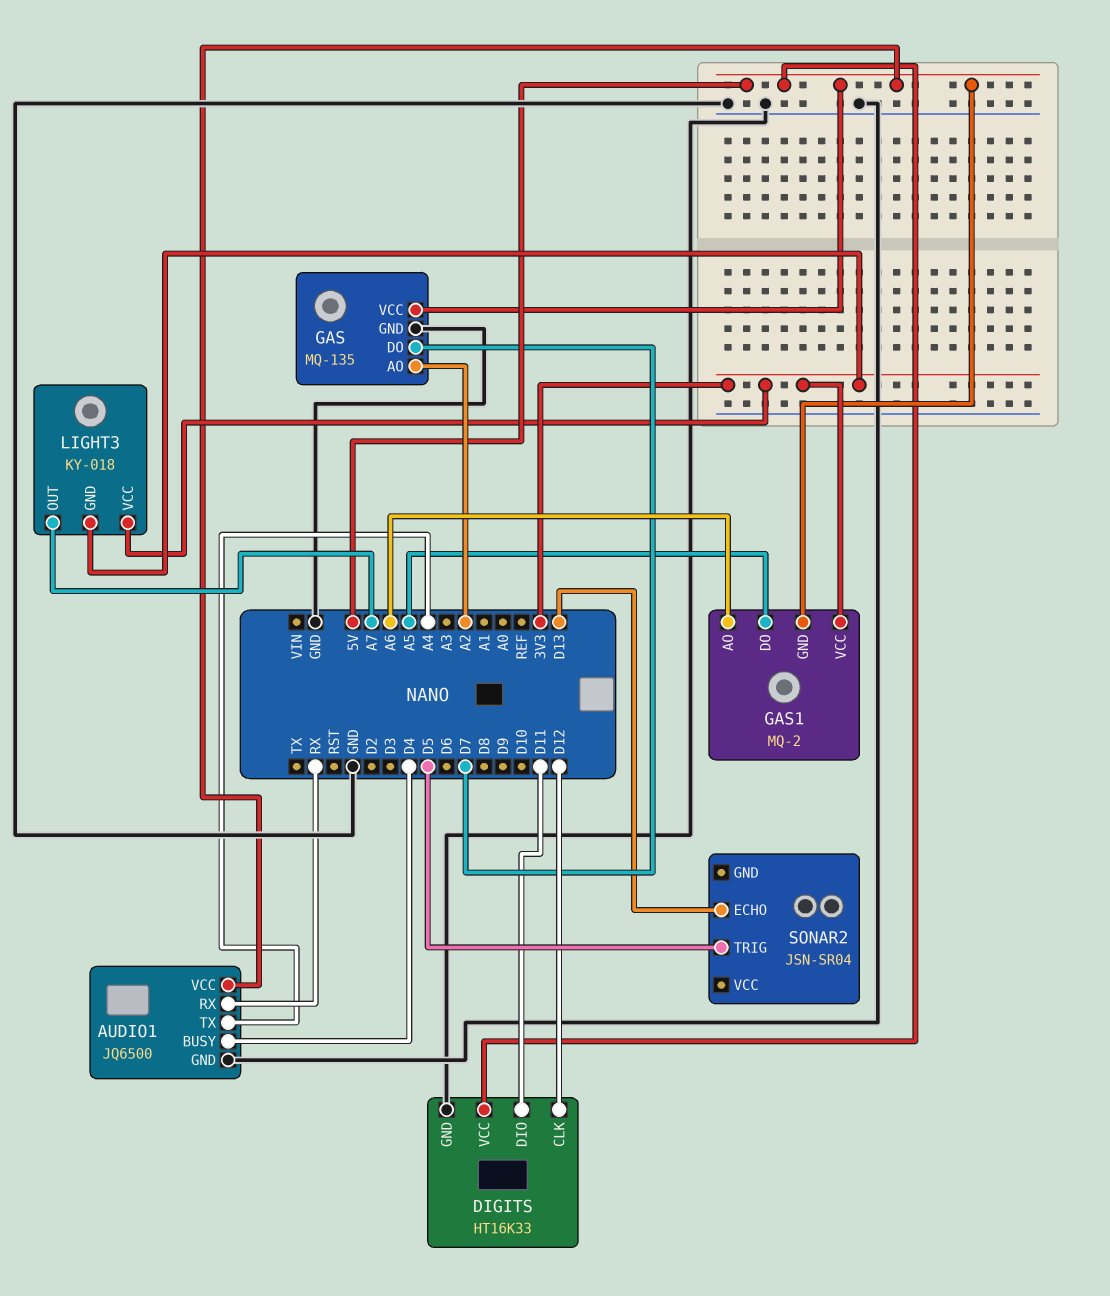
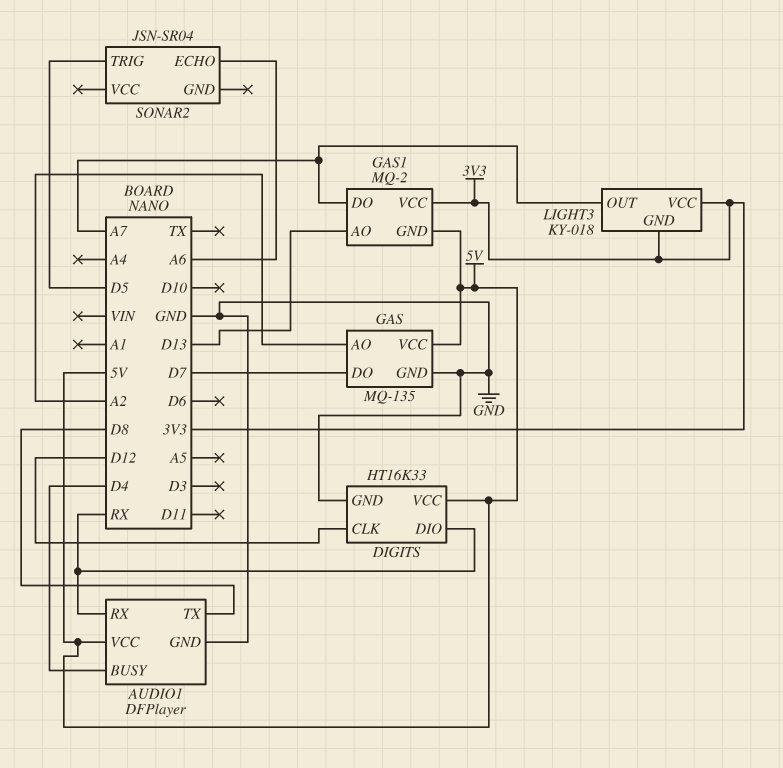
AUDIO1: JQ6500 -> DFPlayer
AUDIO1 pin TX: A4 -> D8
DIGITS pin DIO: D11 -> RX
GAS1 pin AO: A6 -> D13
GAS1 pin DO: A5 -> A7
SONAR2 pin ECHO: D13 -> A6

